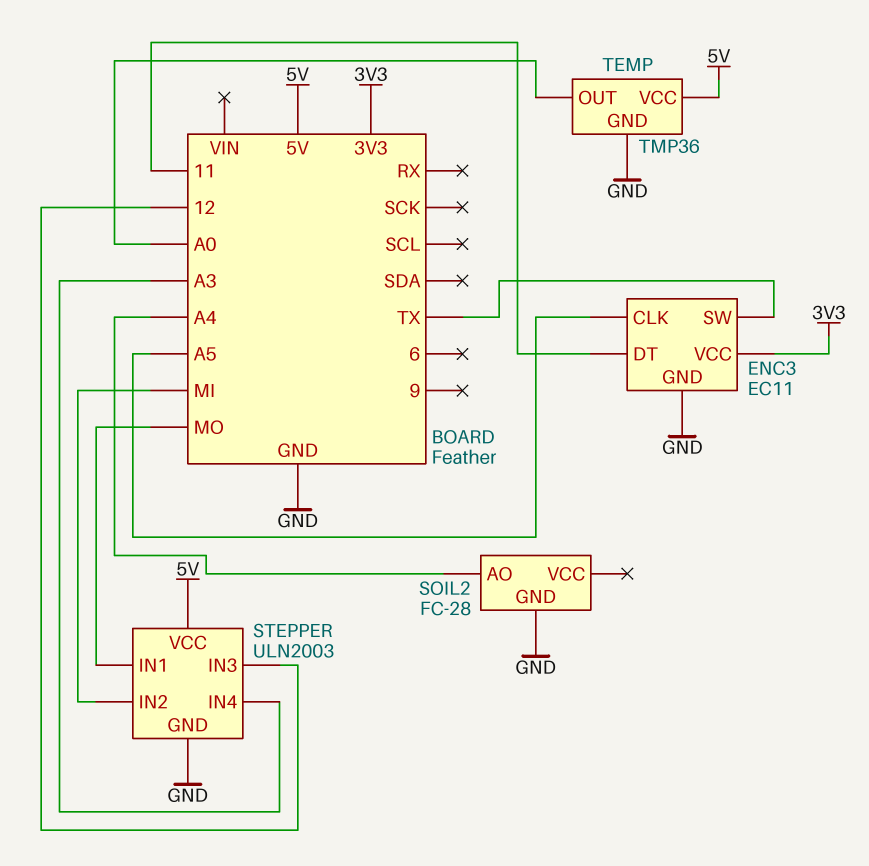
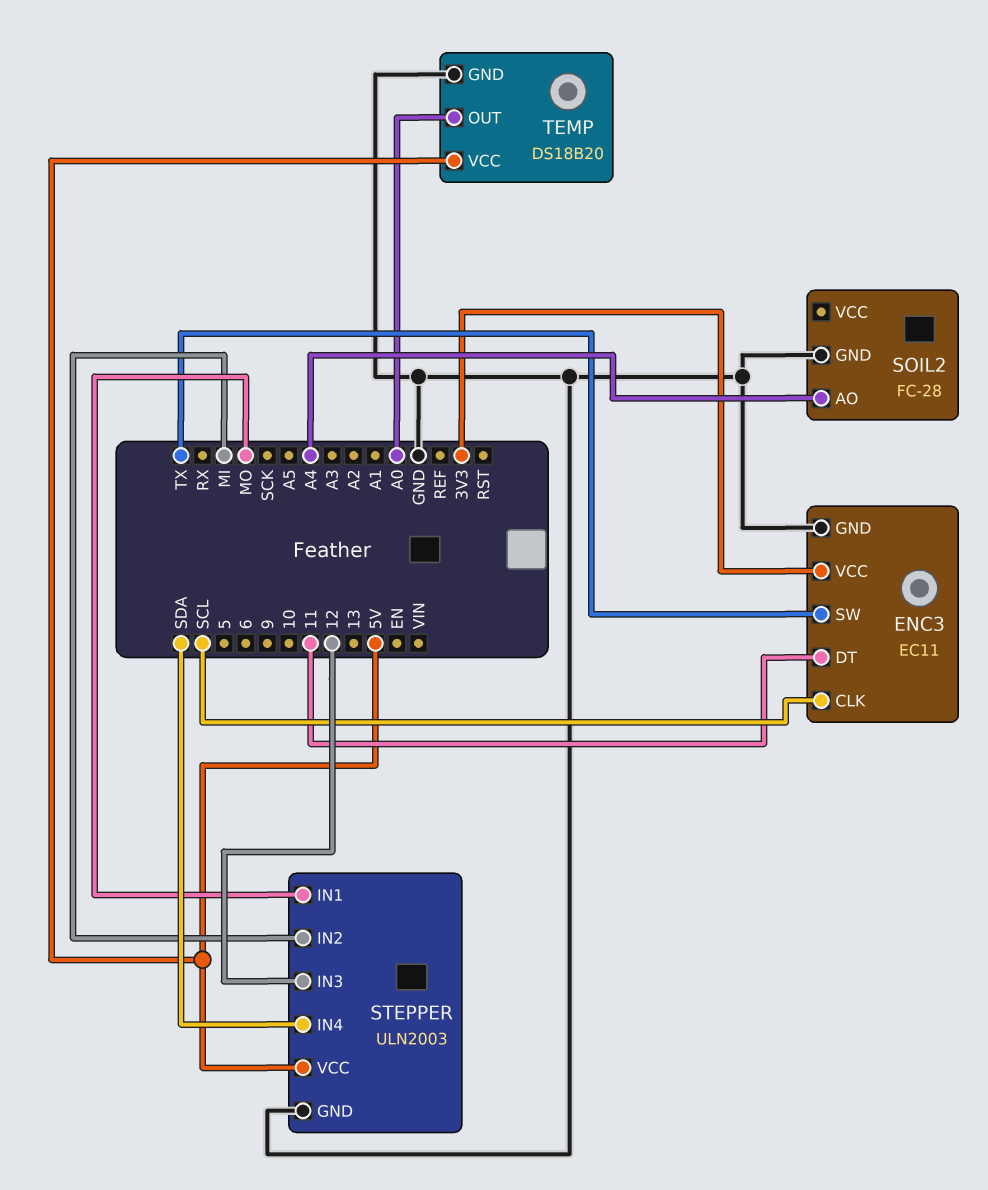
ENC3 pin CLK: A5 -> SCL
STEPPER pin IN4: A3 -> SDA
TEMP: TMP36 -> DS18B20

